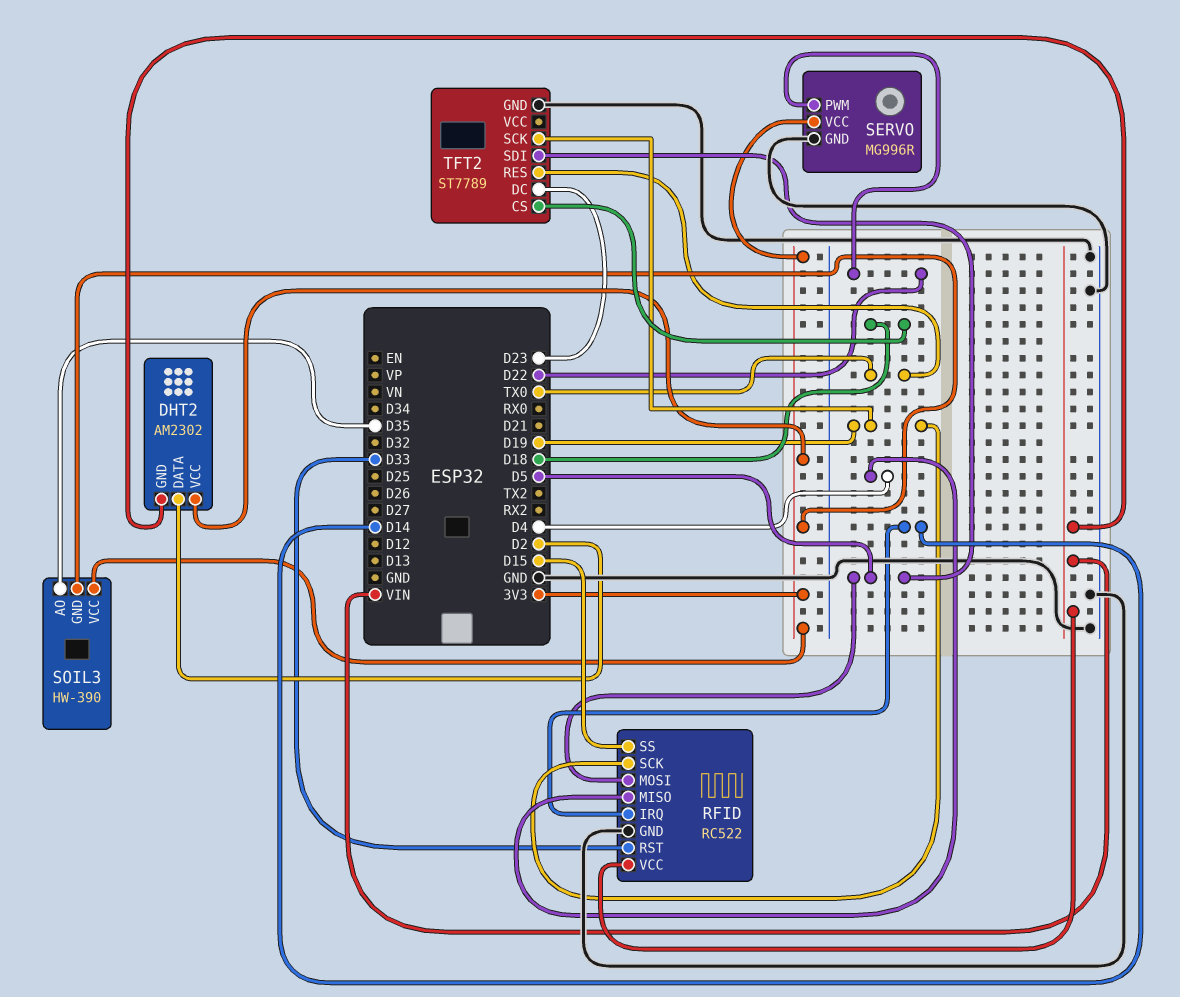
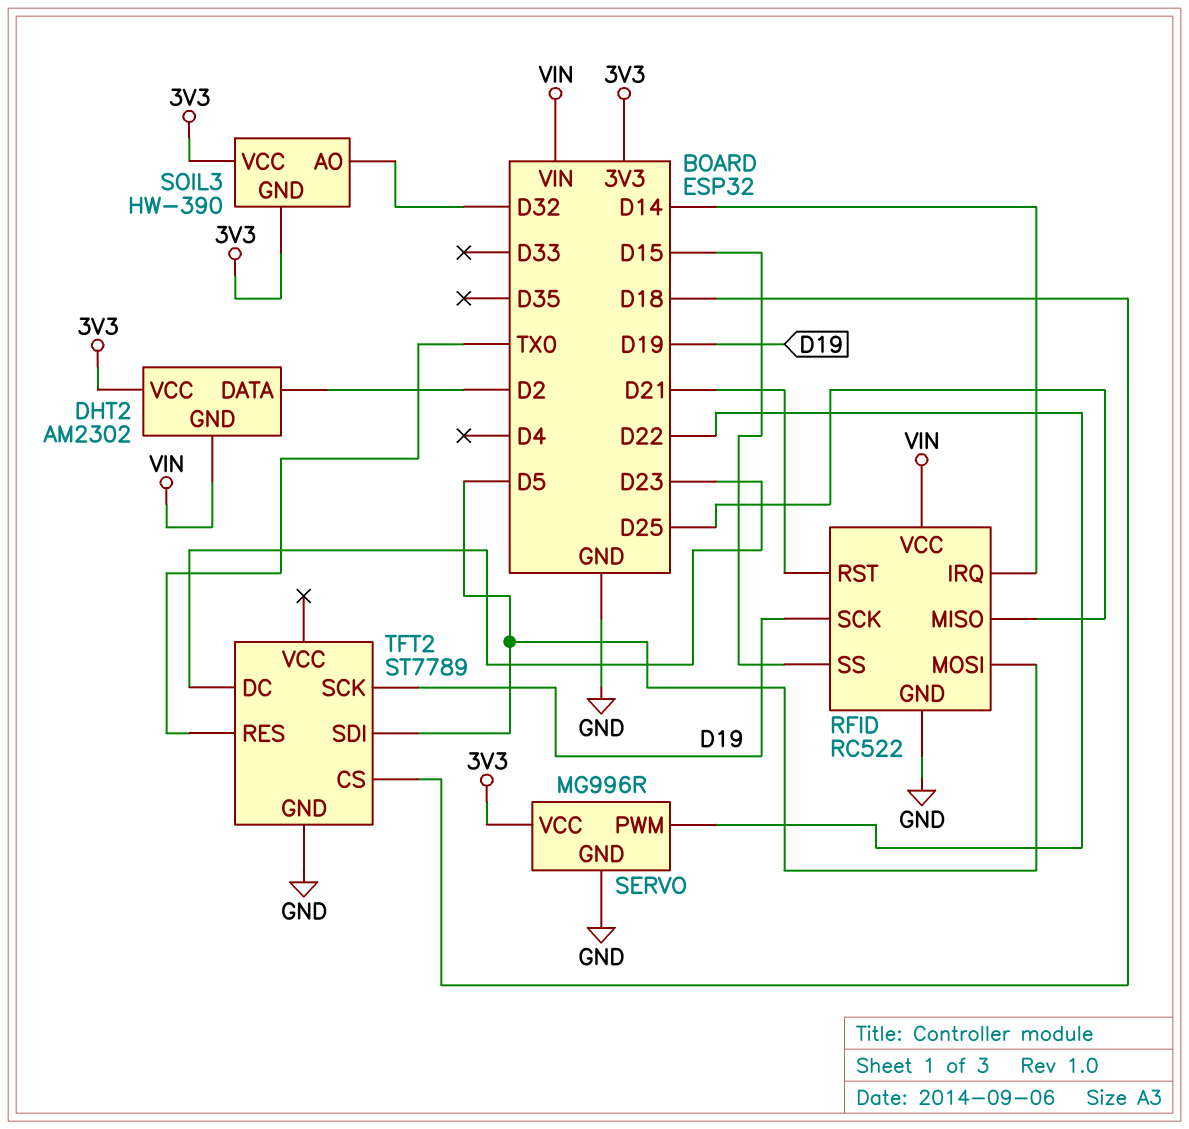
RFID pin MISO: D4 -> D25
RFID pin RST: D33 -> D21
SOIL3 pin AO: D35 -> D32

